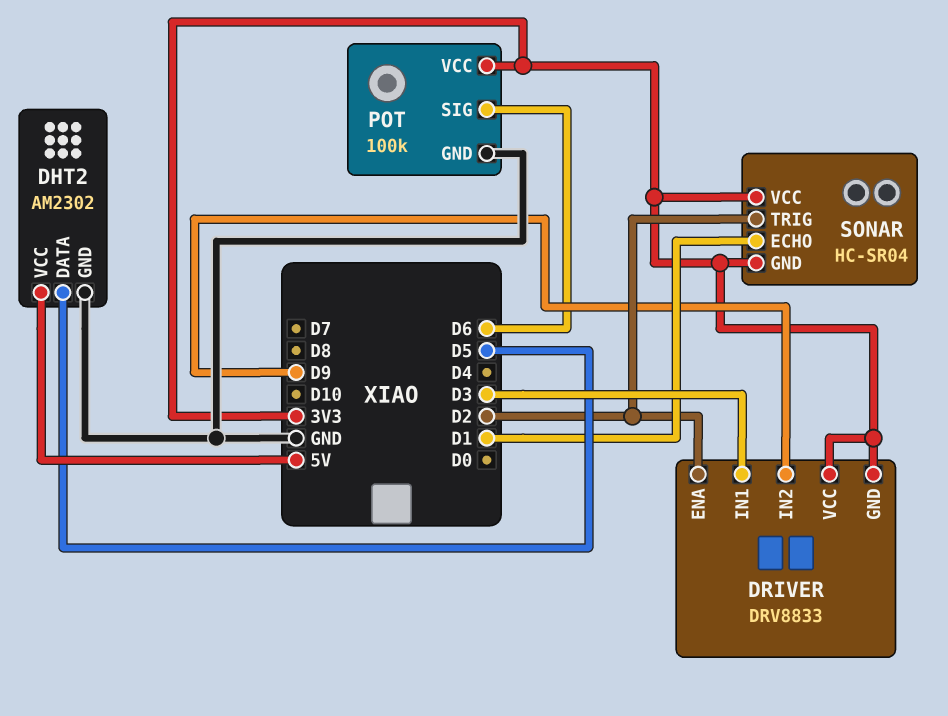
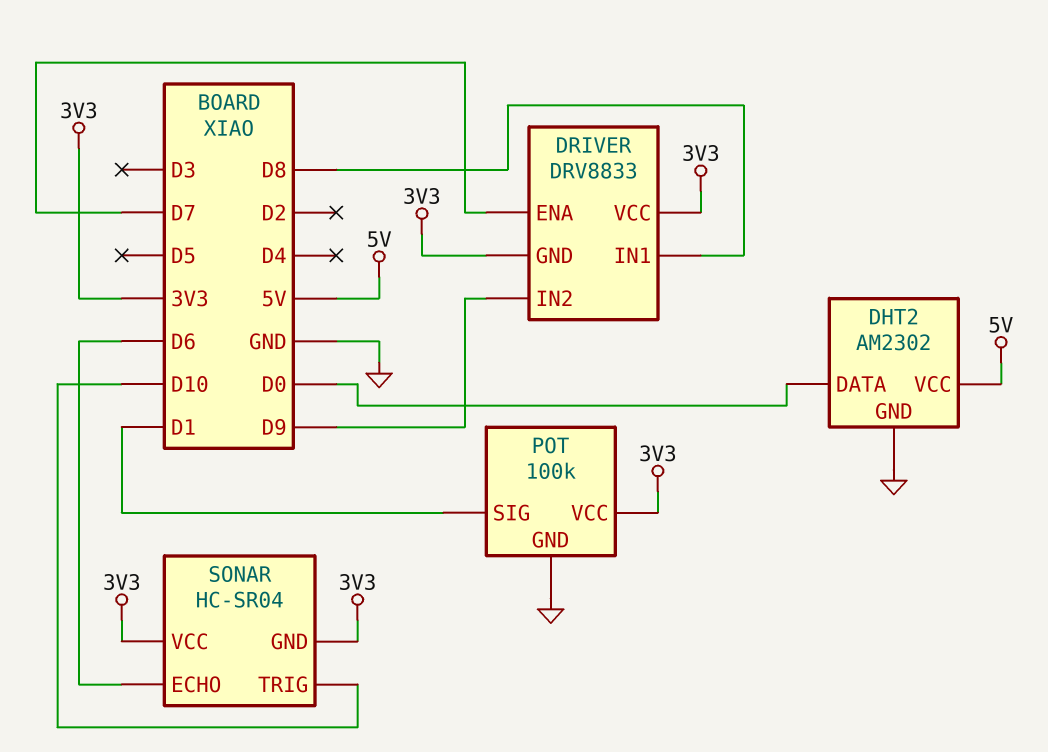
DHT2 pin DATA: D5 -> D0
DRIVER pin ENA: D2 -> D7
DRIVER pin IN1: D3 -> D8
POT pin SIG: D6 -> D1
SONAR pin ECHO: D1 -> D6
SONAR pin TRIG: D2 -> D10

